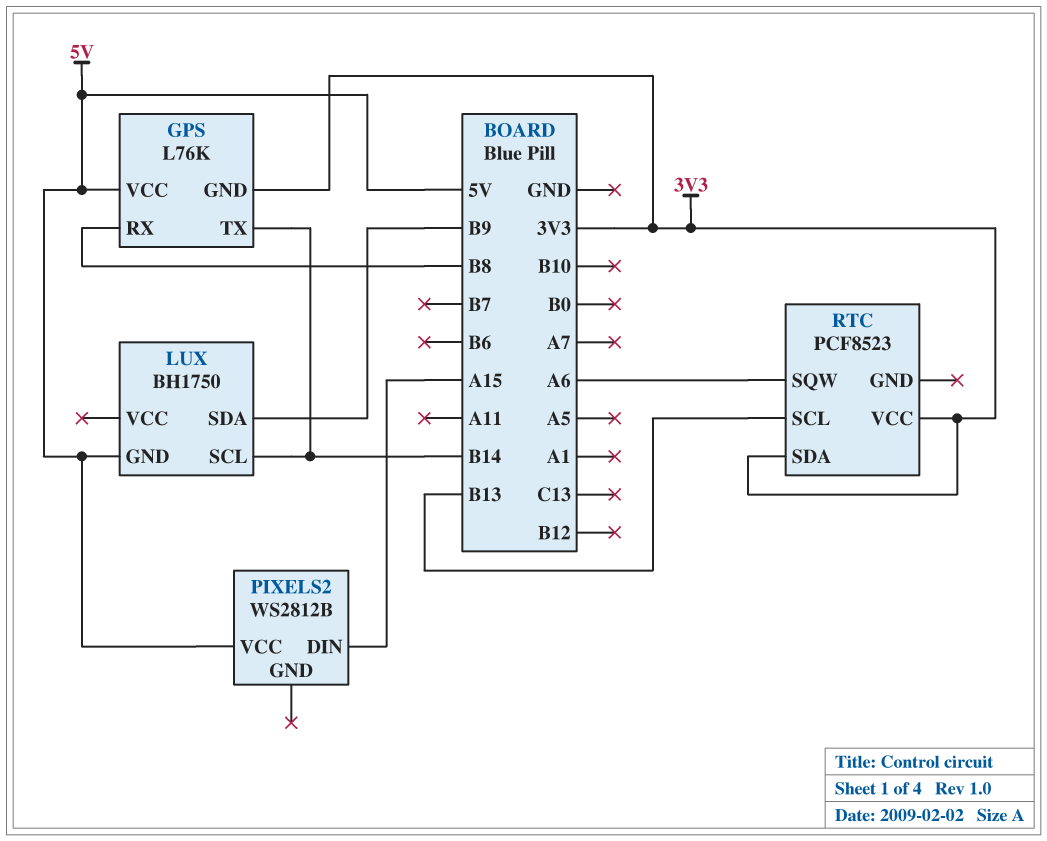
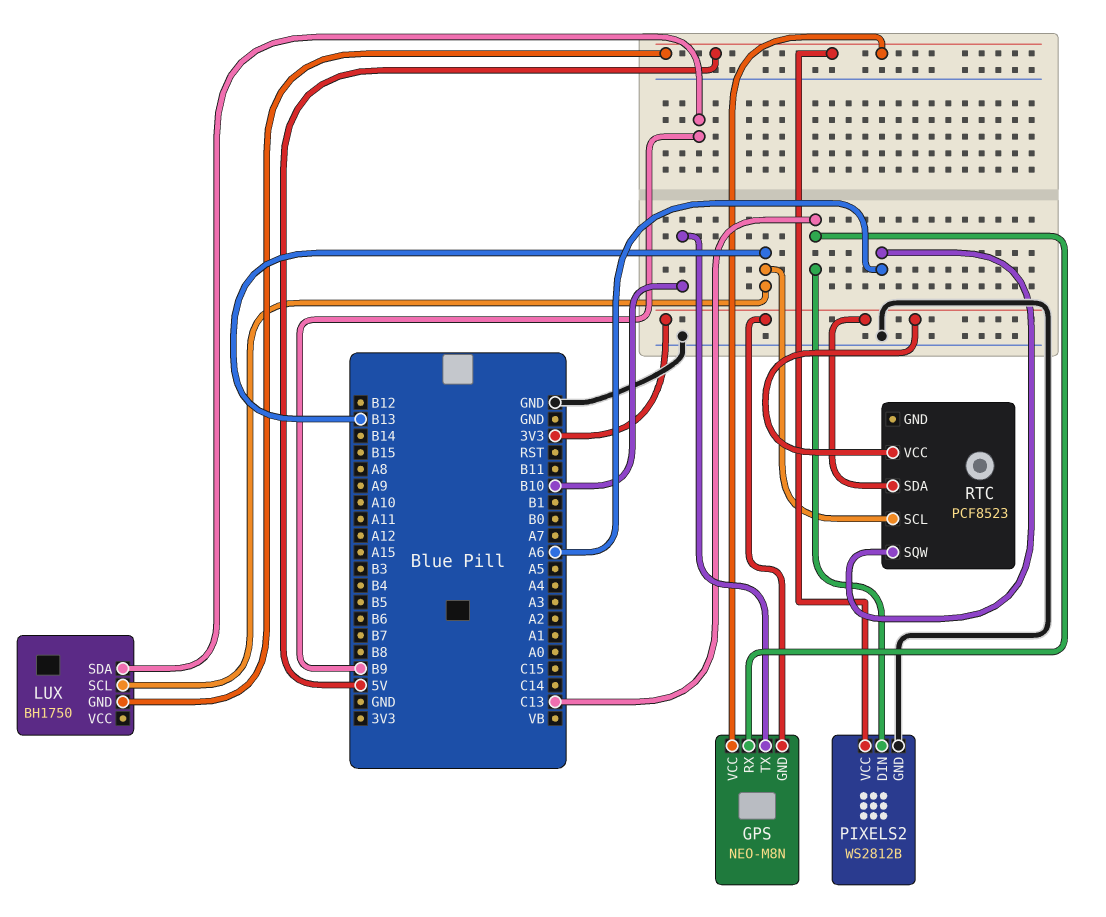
GPS: L76K -> NEO-M8N
GPS pin RX: B8 -> C13
GPS pin TX: B14 -> B10
LUX pin SCL: B14 -> B13
PIXELS2 pin DIN: A15 -> C13
PIXELS2 pin GND: none -> GND

